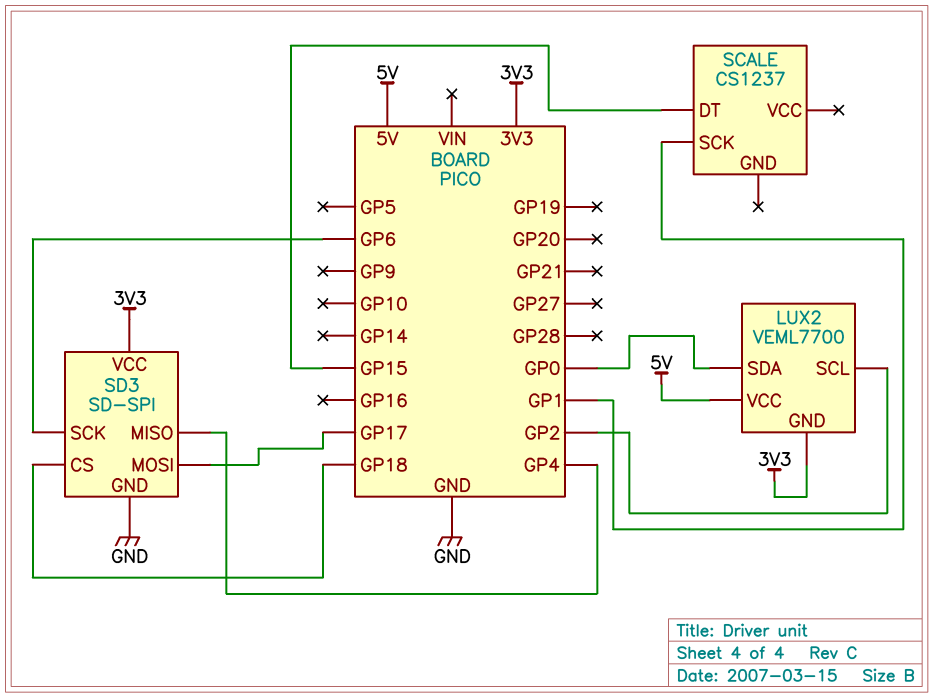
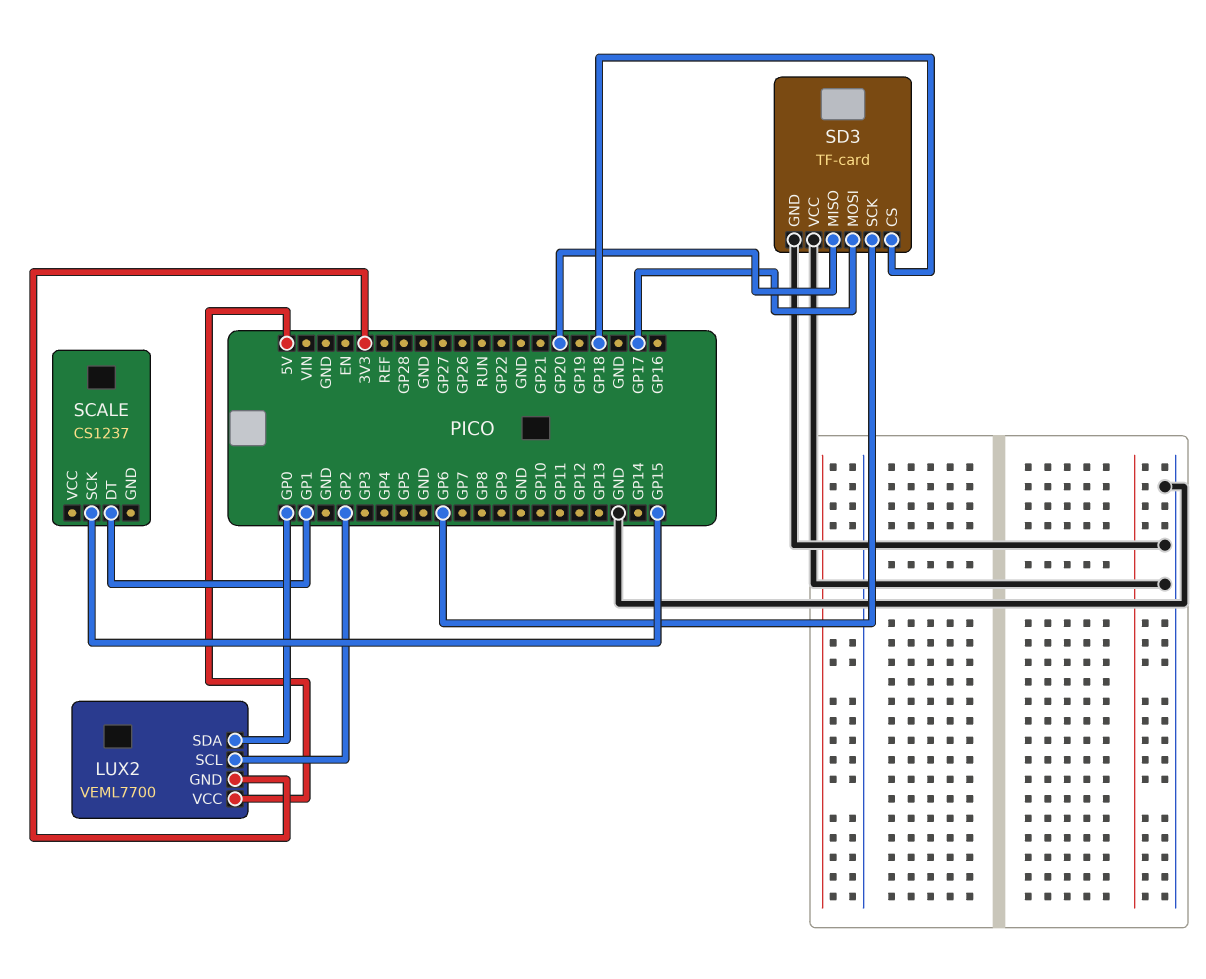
SCALE pin DT: GP15 -> GP1
SCALE pin SCK: GP1 -> GP15
SD3: SD-SPI -> TF-card
SD3 pin MISO: GP4 -> GP20
SD3 pin VCC: 3V3 -> GND

